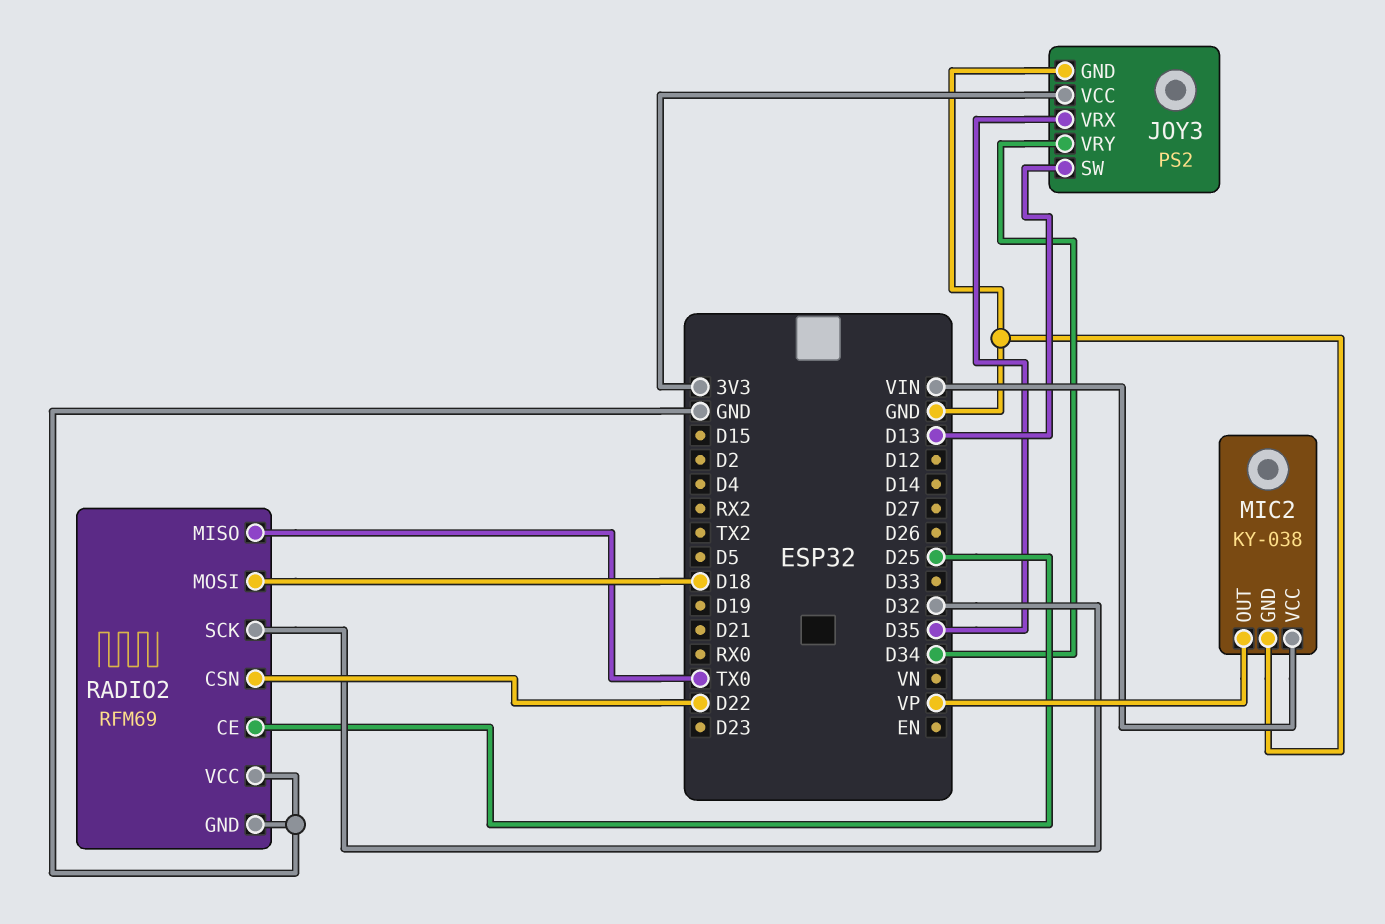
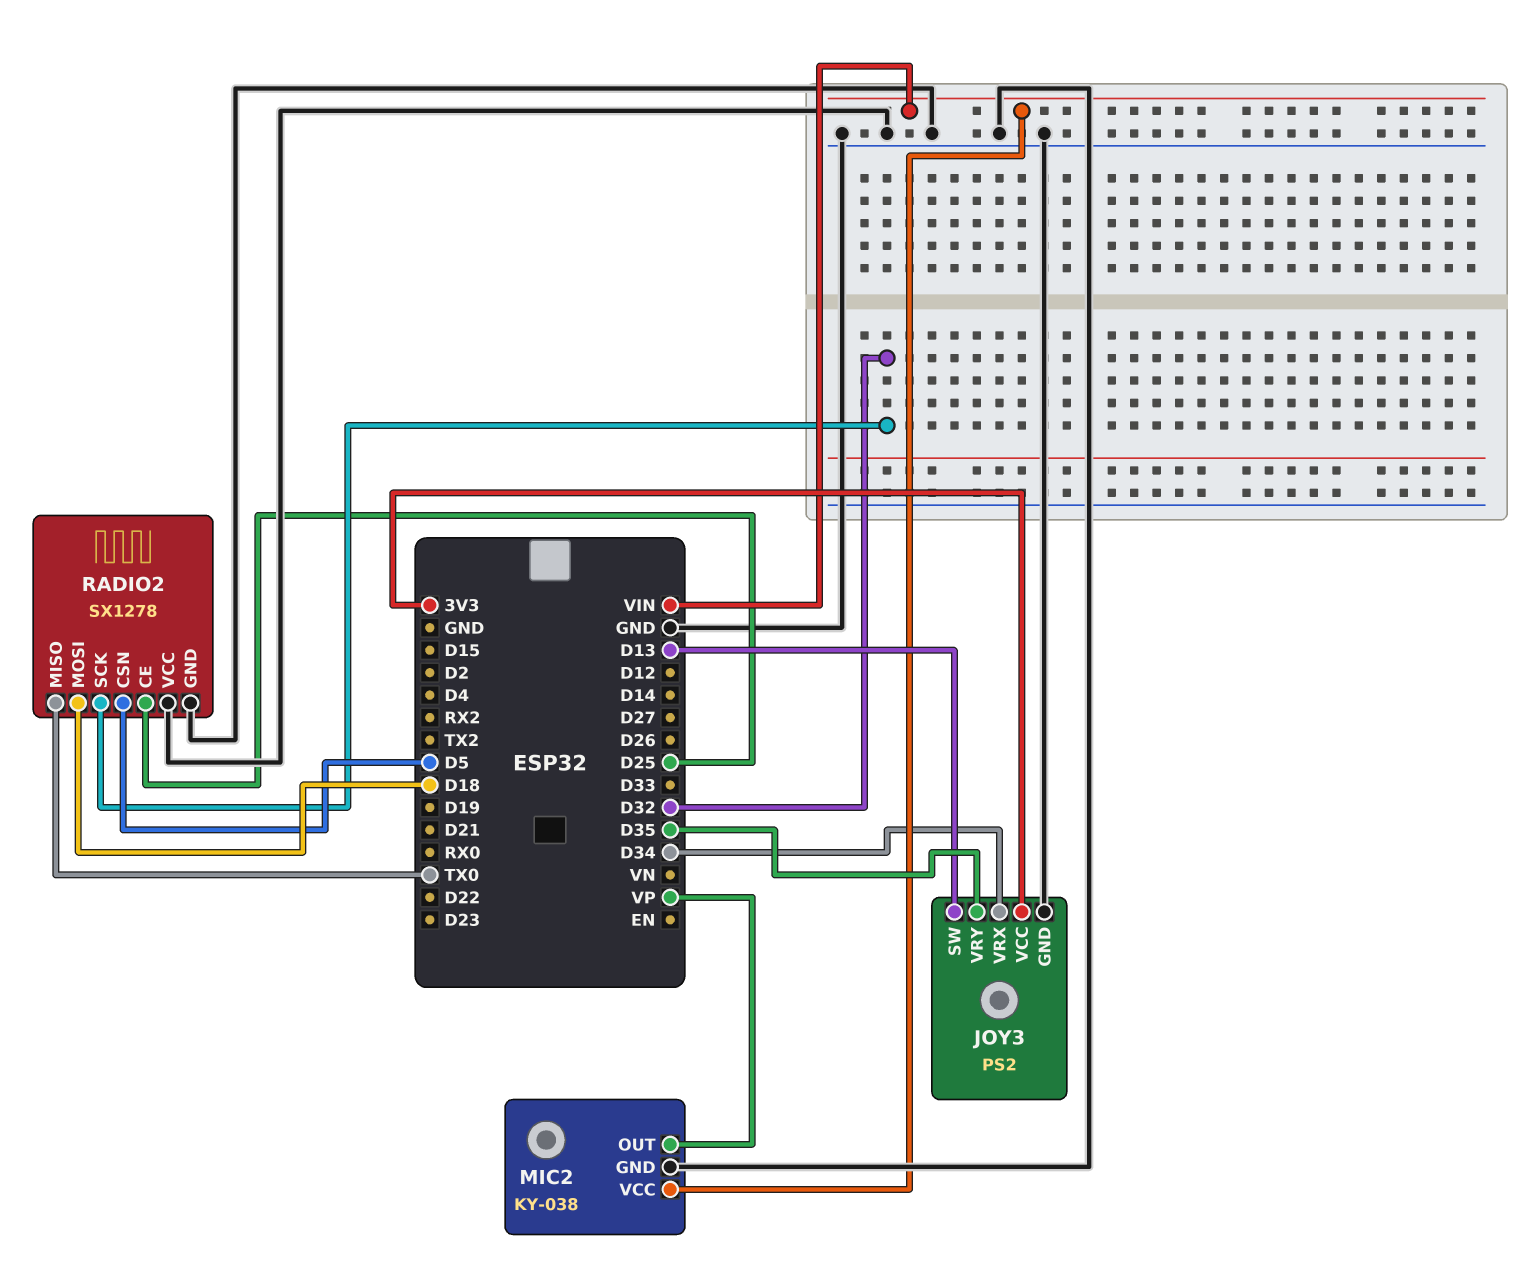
JOY3 pin VRX: D35 -> D34
JOY3 pin VRY: D34 -> D35
RADIO2: RFM69 -> SX1278
RADIO2 pin CSN: D22 -> D5

